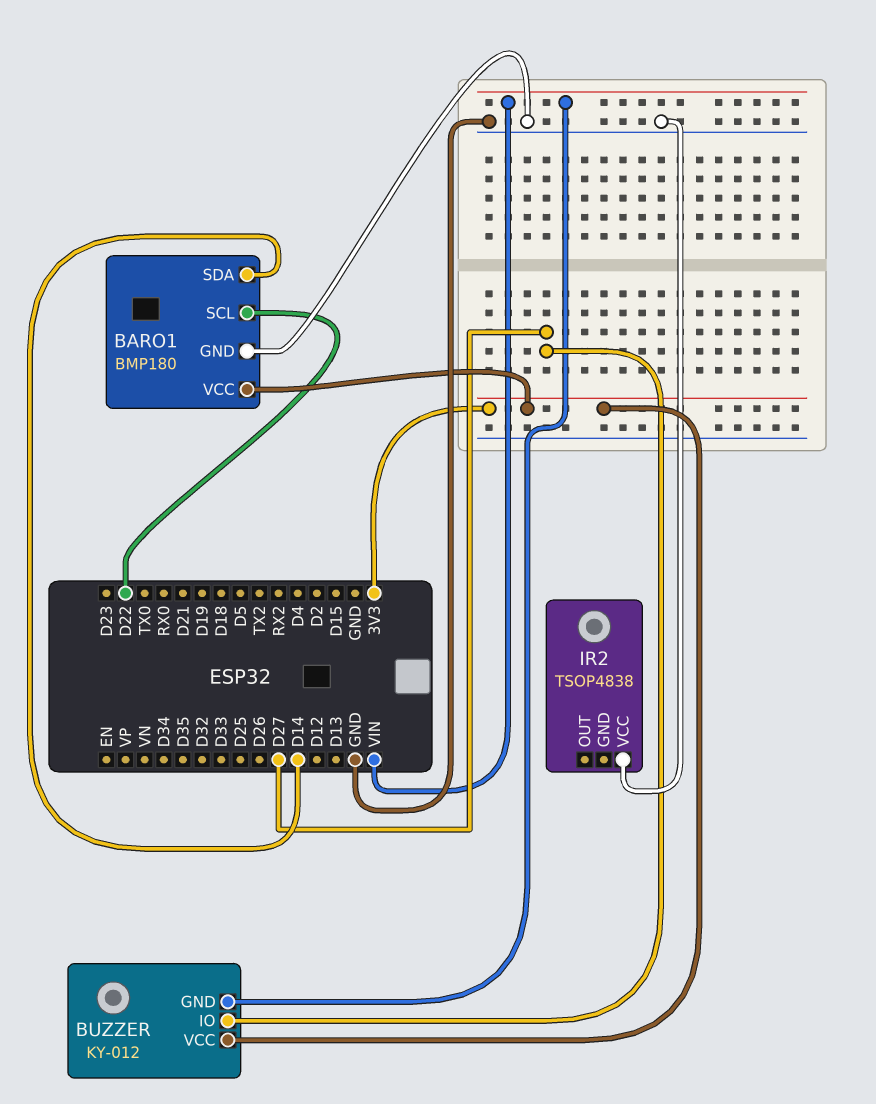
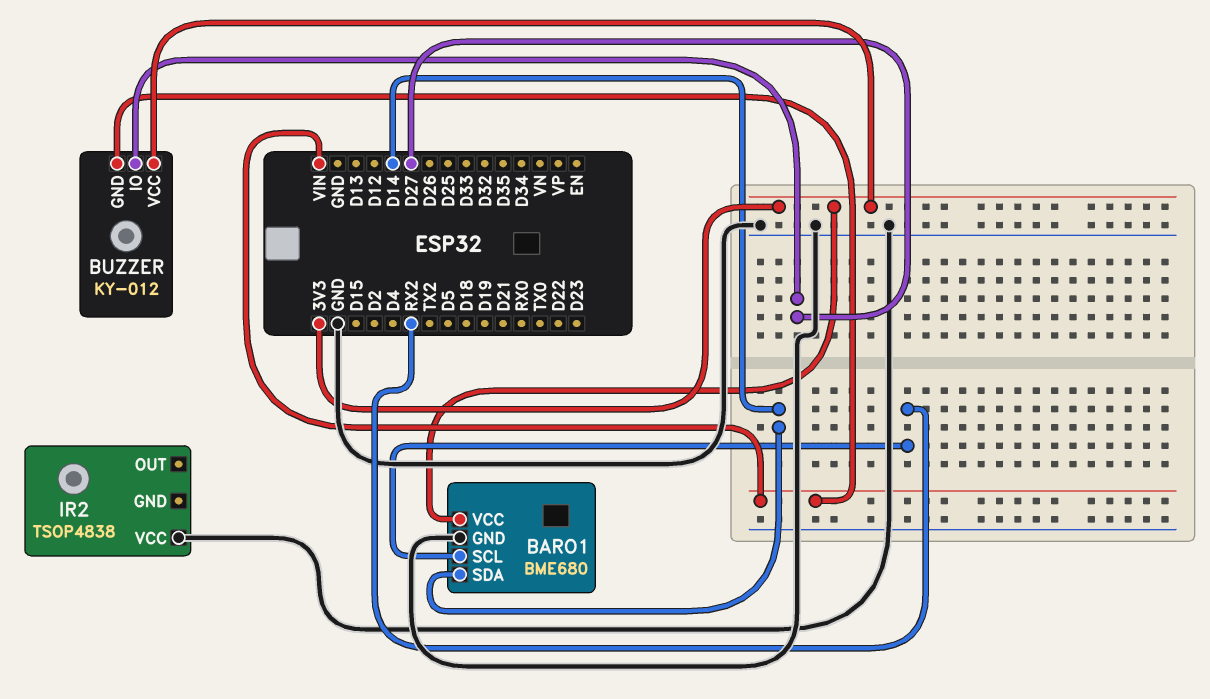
BARO1: BMP180 -> BME680
BARO1 pin SCL: D22 -> RX2

